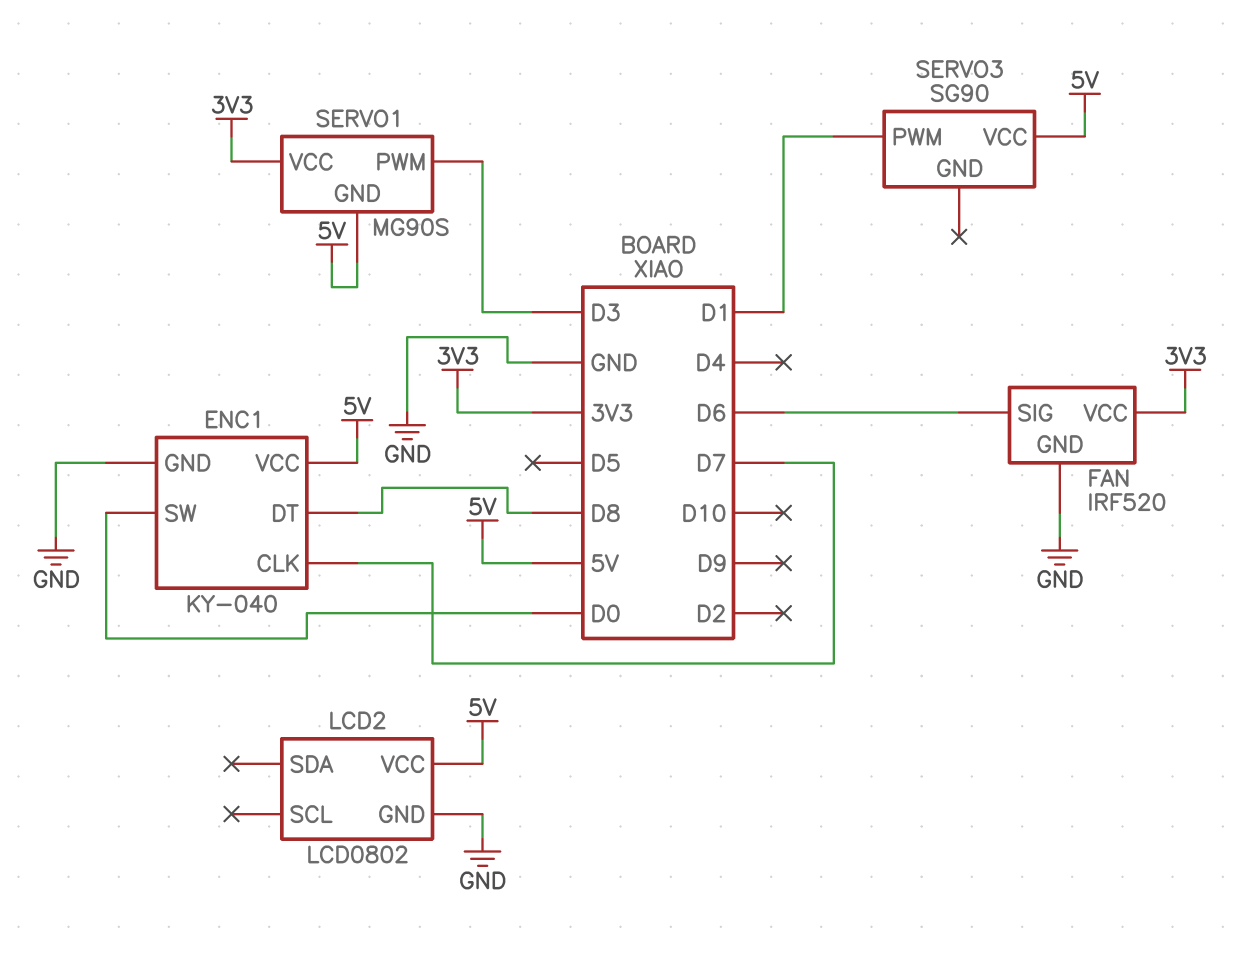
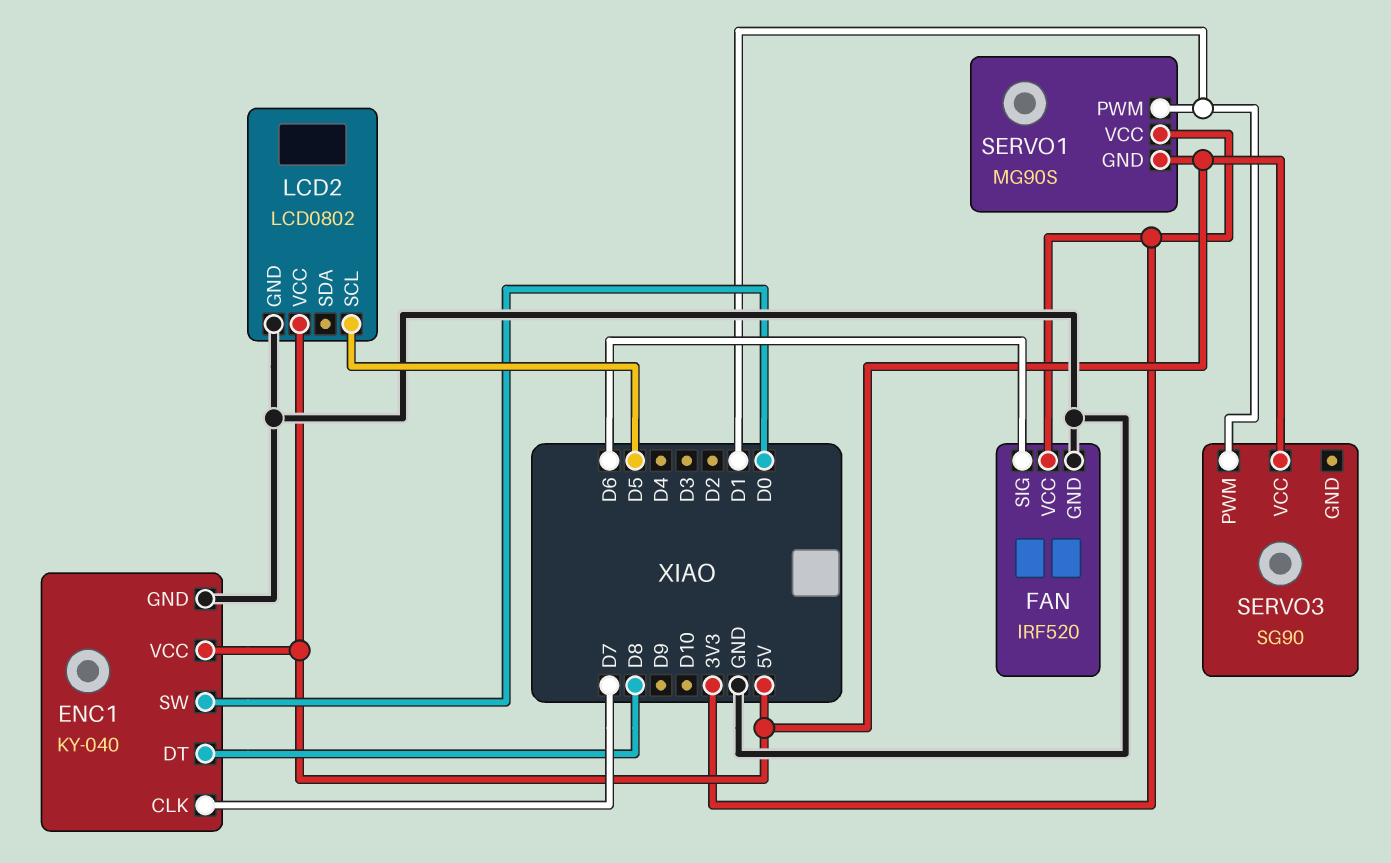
LCD2 pin SCL: none -> D5
SERVO1 pin PWM: D3 -> D1

